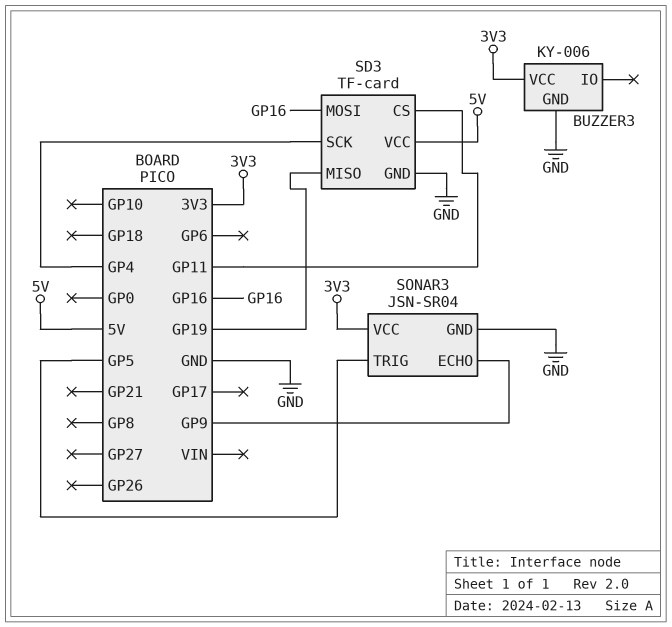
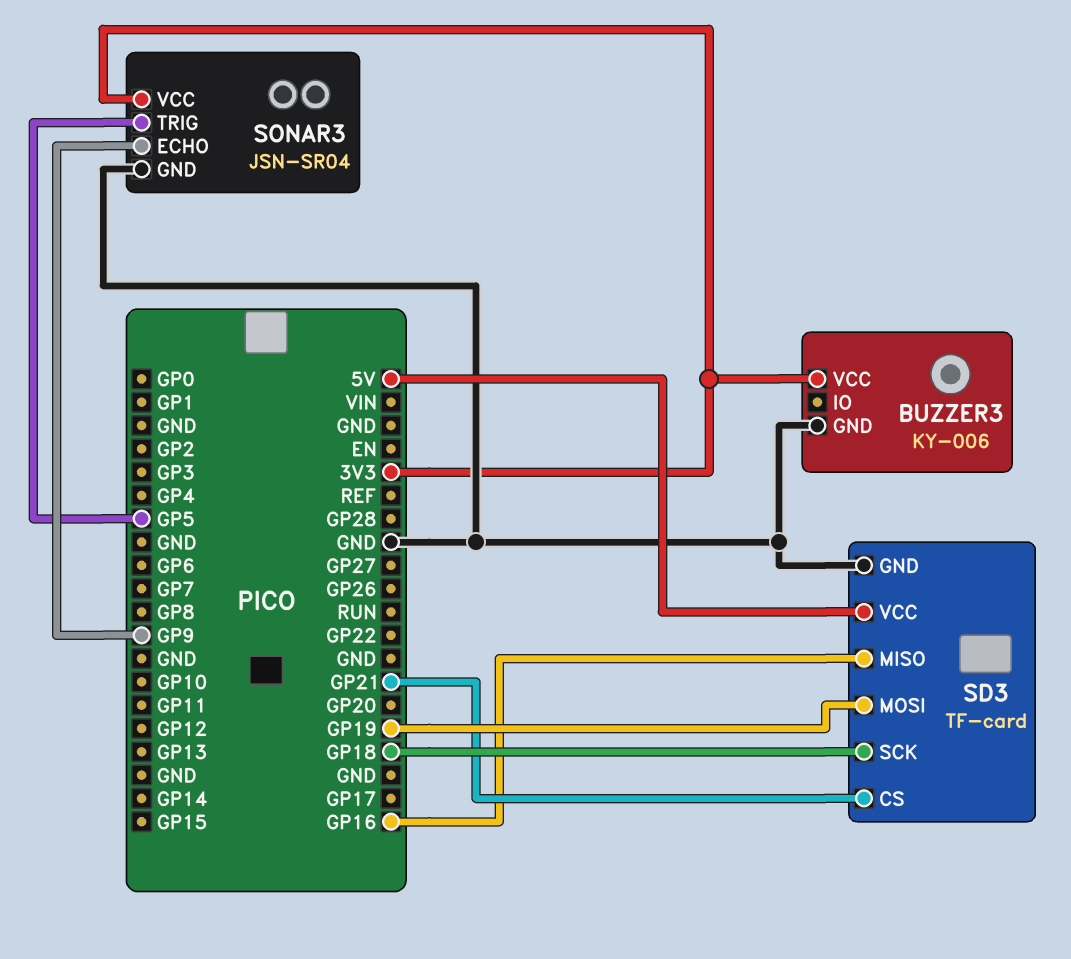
SD3 pin CS: GP11 -> GP21
SD3 pin MISO: GP19 -> GP16
SD3 pin MOSI: GP16 -> GP19
SD3 pin SCK: GP4 -> GP18

